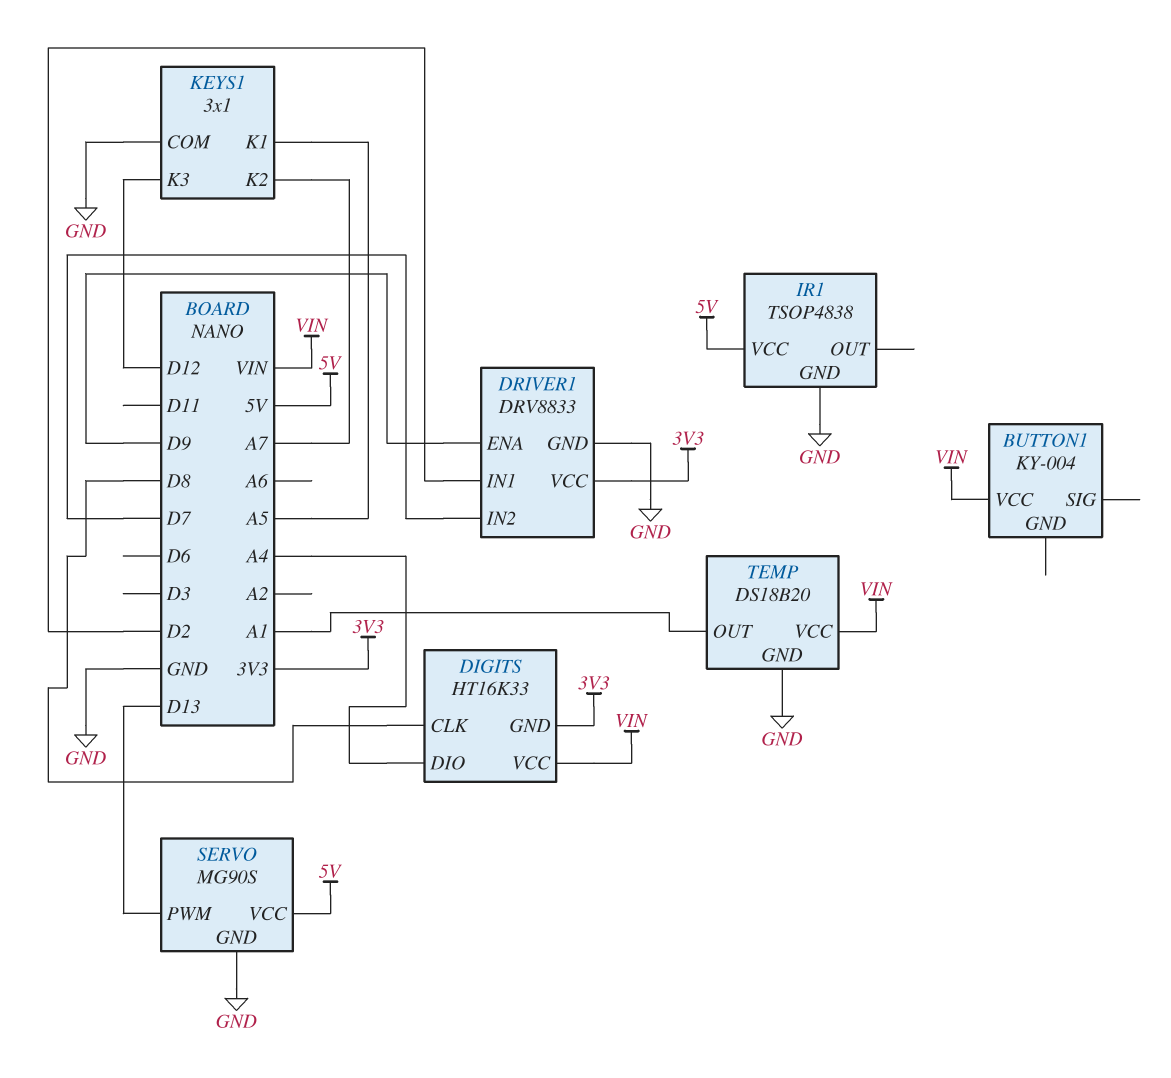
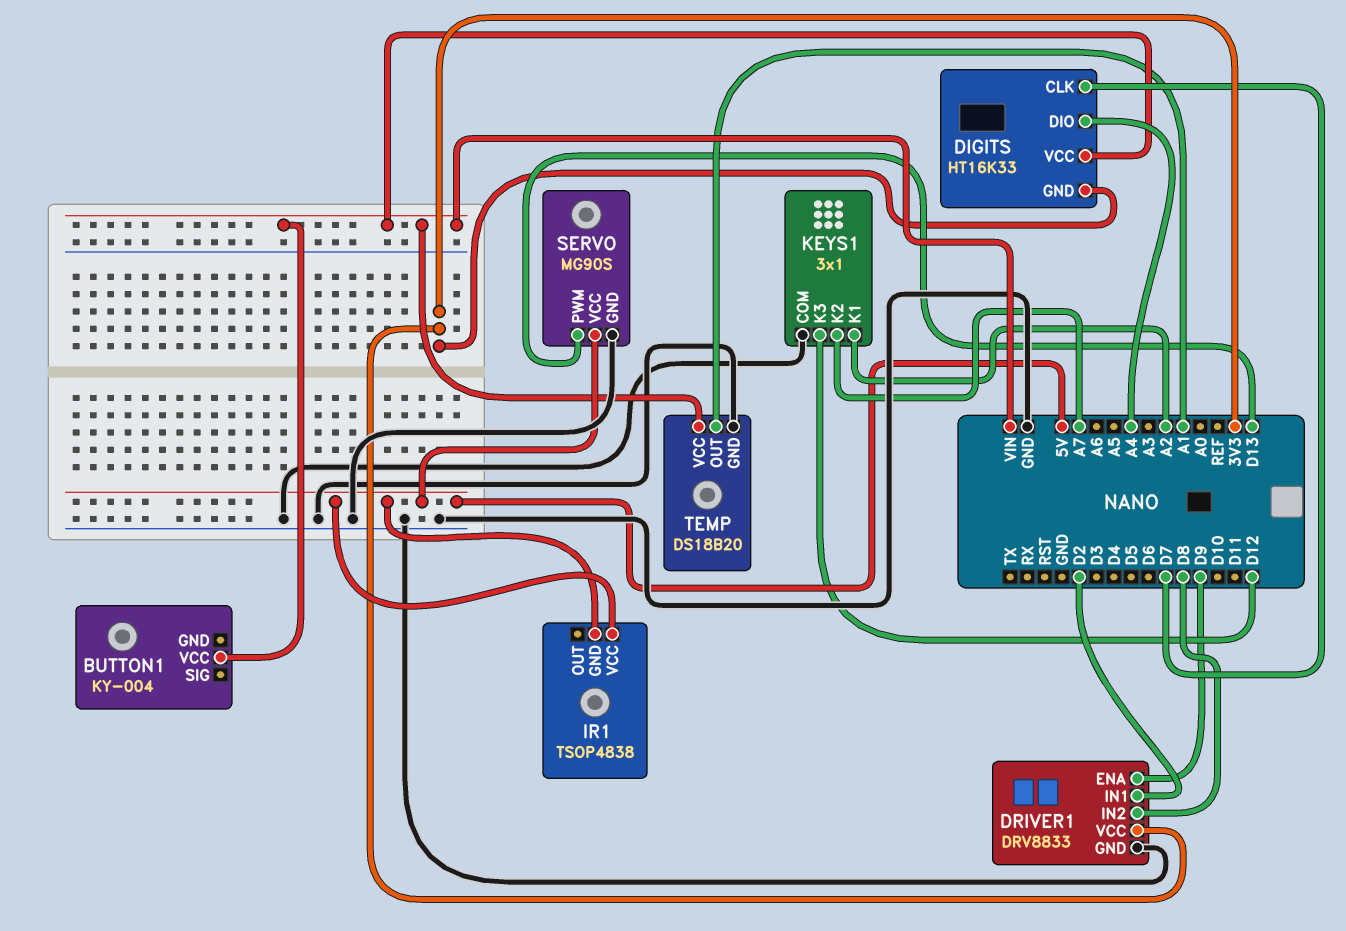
DIGITS pin CLK: D8 -> D7
DRIVER1 pin IN2: D7 -> D8
IR1 pin GND: GND -> 5V
KEYS1 pin K1: A5 -> A2

